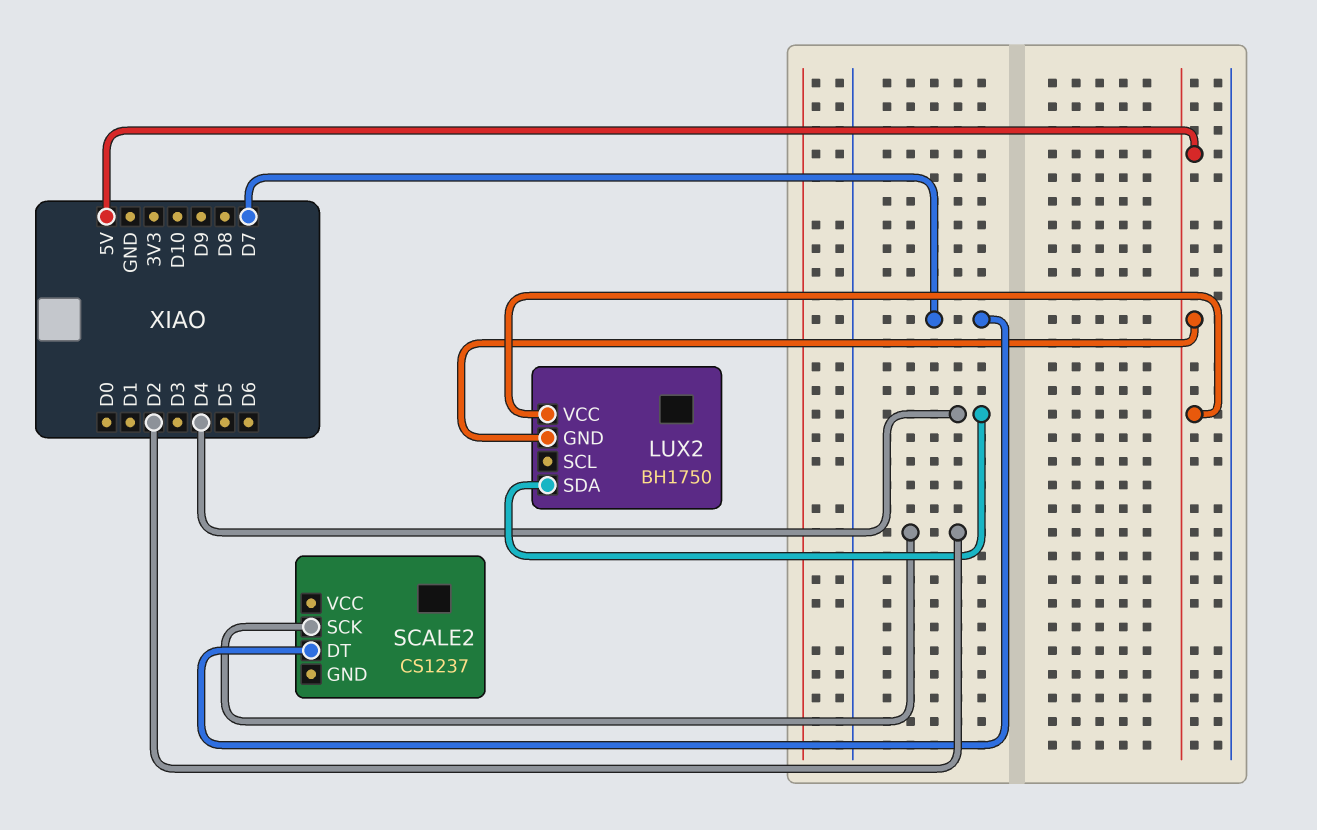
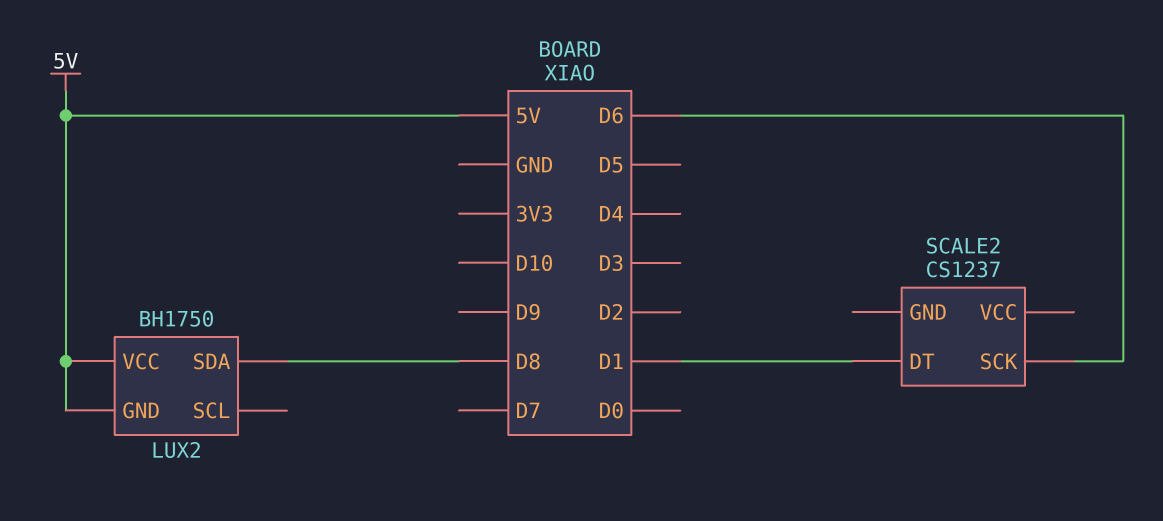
LUX2 pin SDA: D4 -> D8
SCALE2 pin DT: D7 -> D1
SCALE2 pin SCK: D2 -> D6

